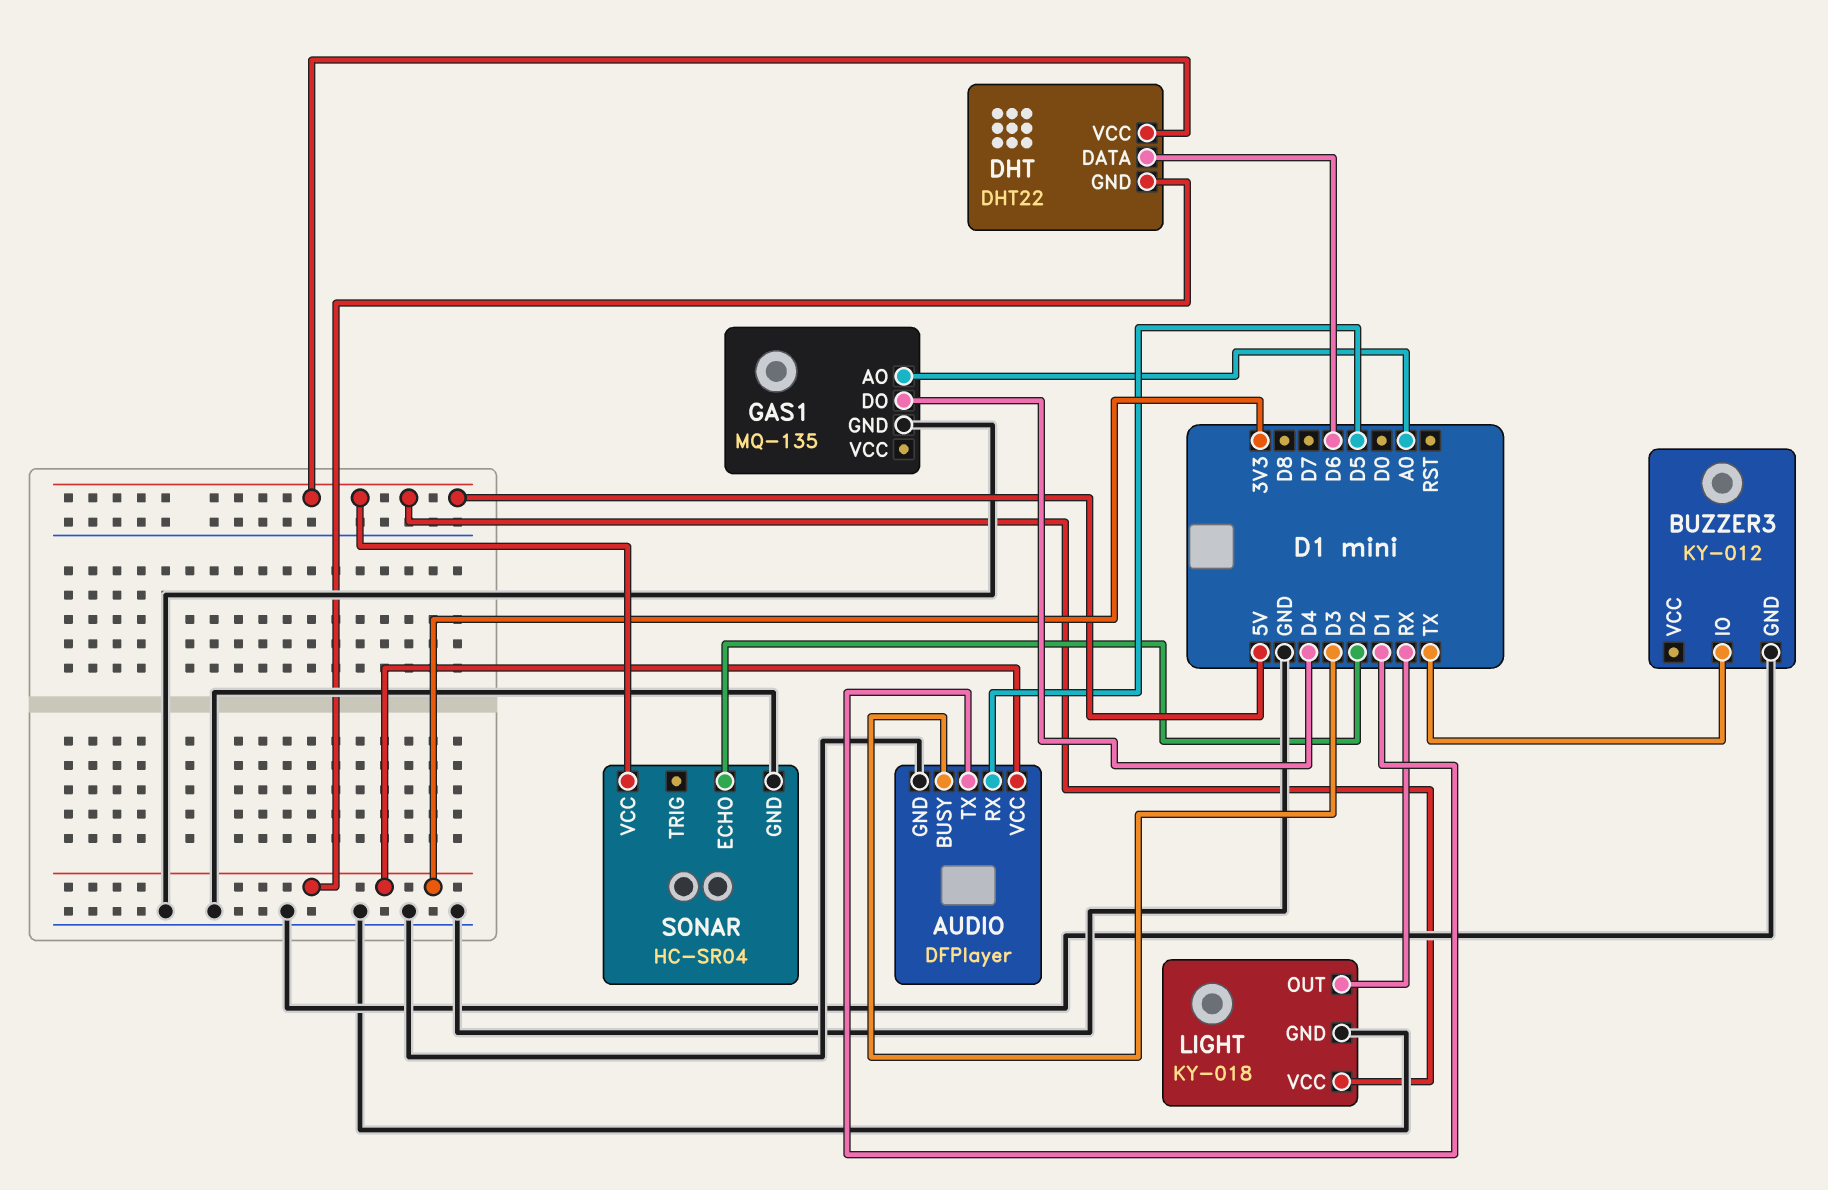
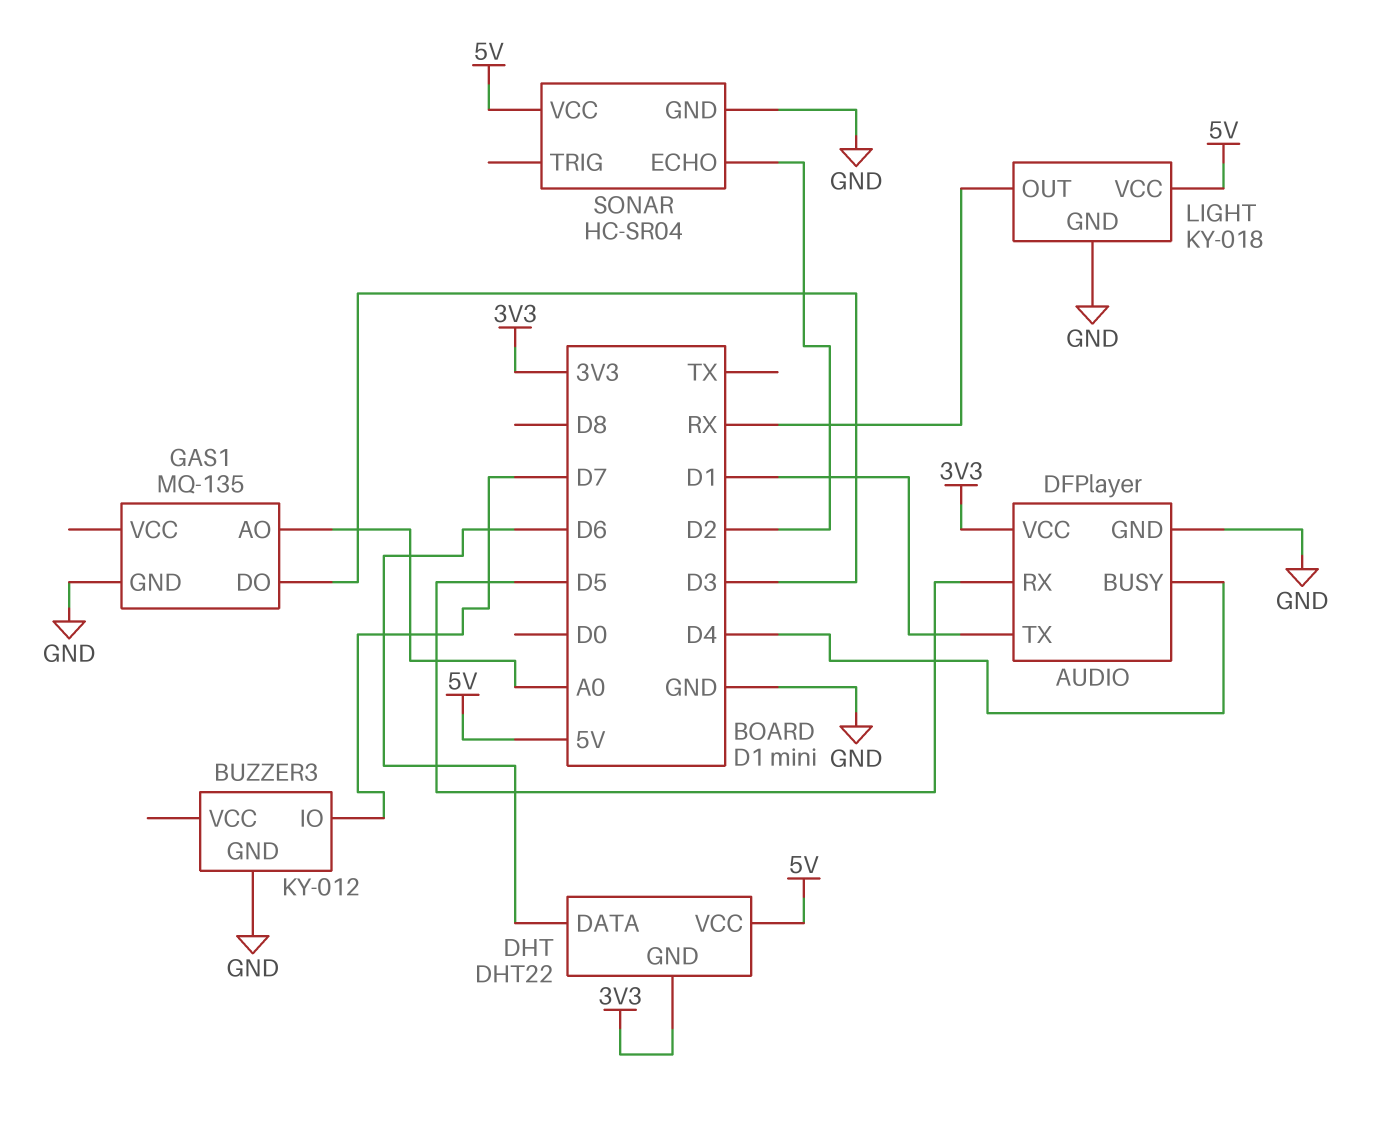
AUDIO pin BUSY: D3 -> D4
BUZZER3 pin IO: TX -> D7
GAS1 pin DO: D4 -> D3

